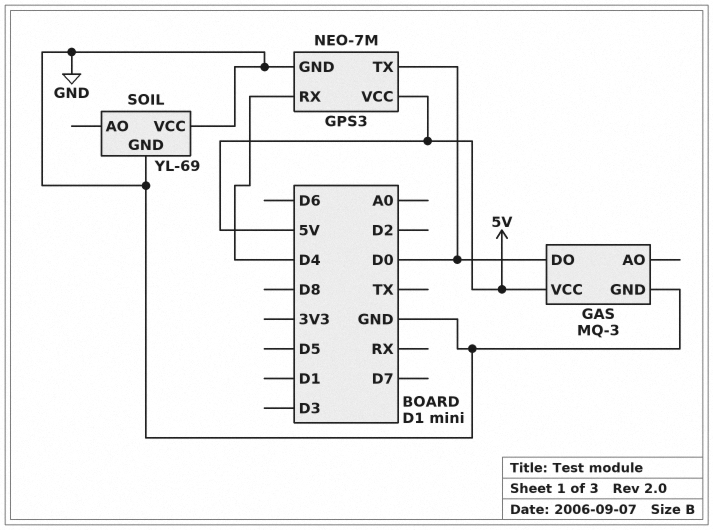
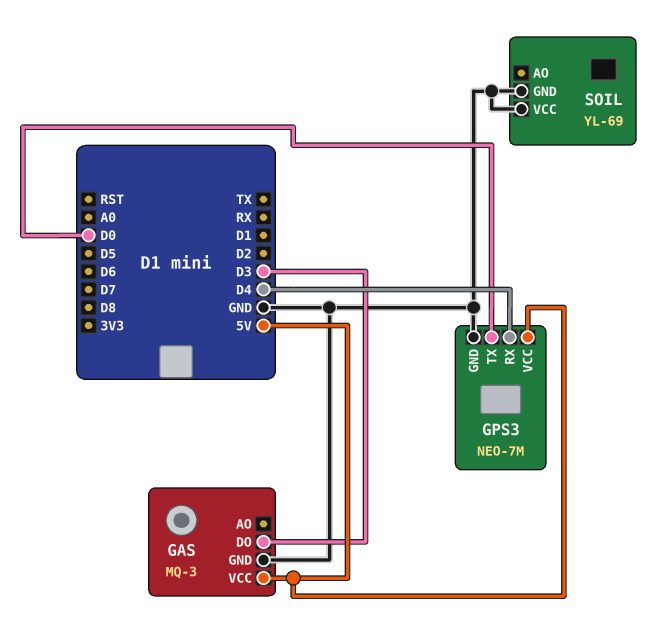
GAS pin DO: D0 -> D3

